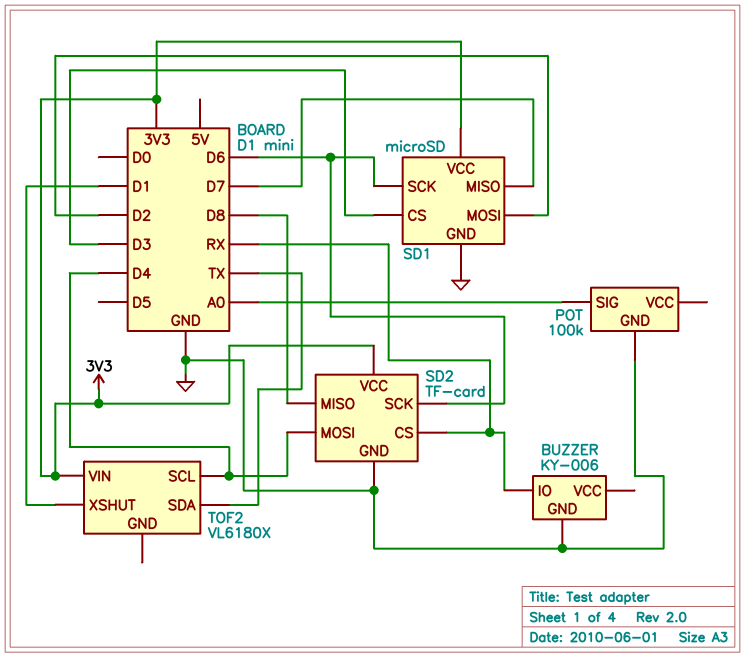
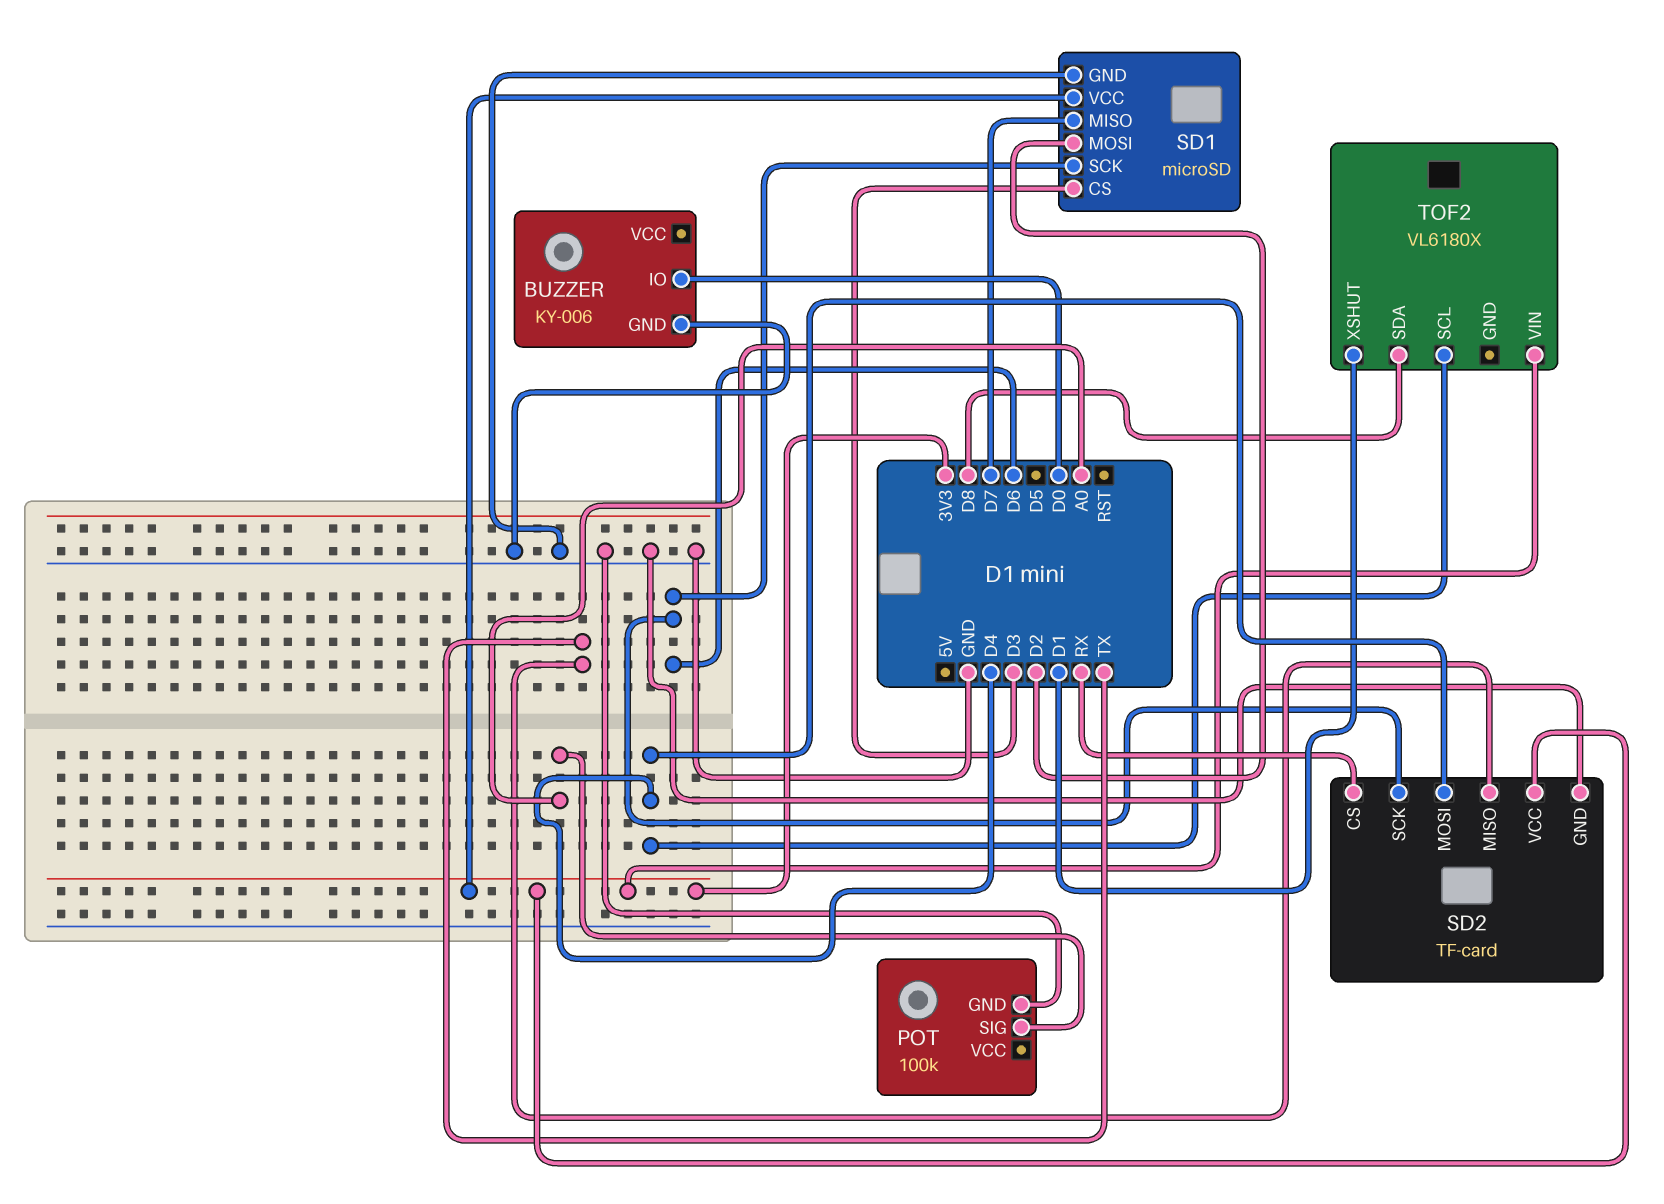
BUZZER pin IO: RX -> D0
SD2 pin MISO: D8 -> TX
TOF2 pin SDA: TX -> D8

